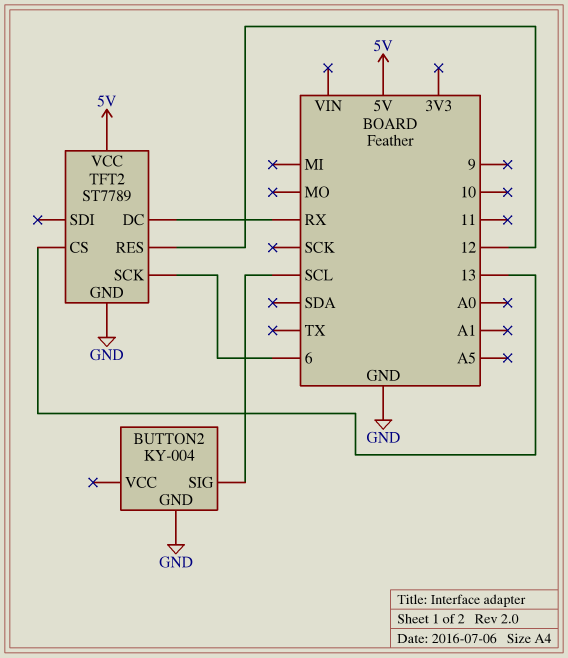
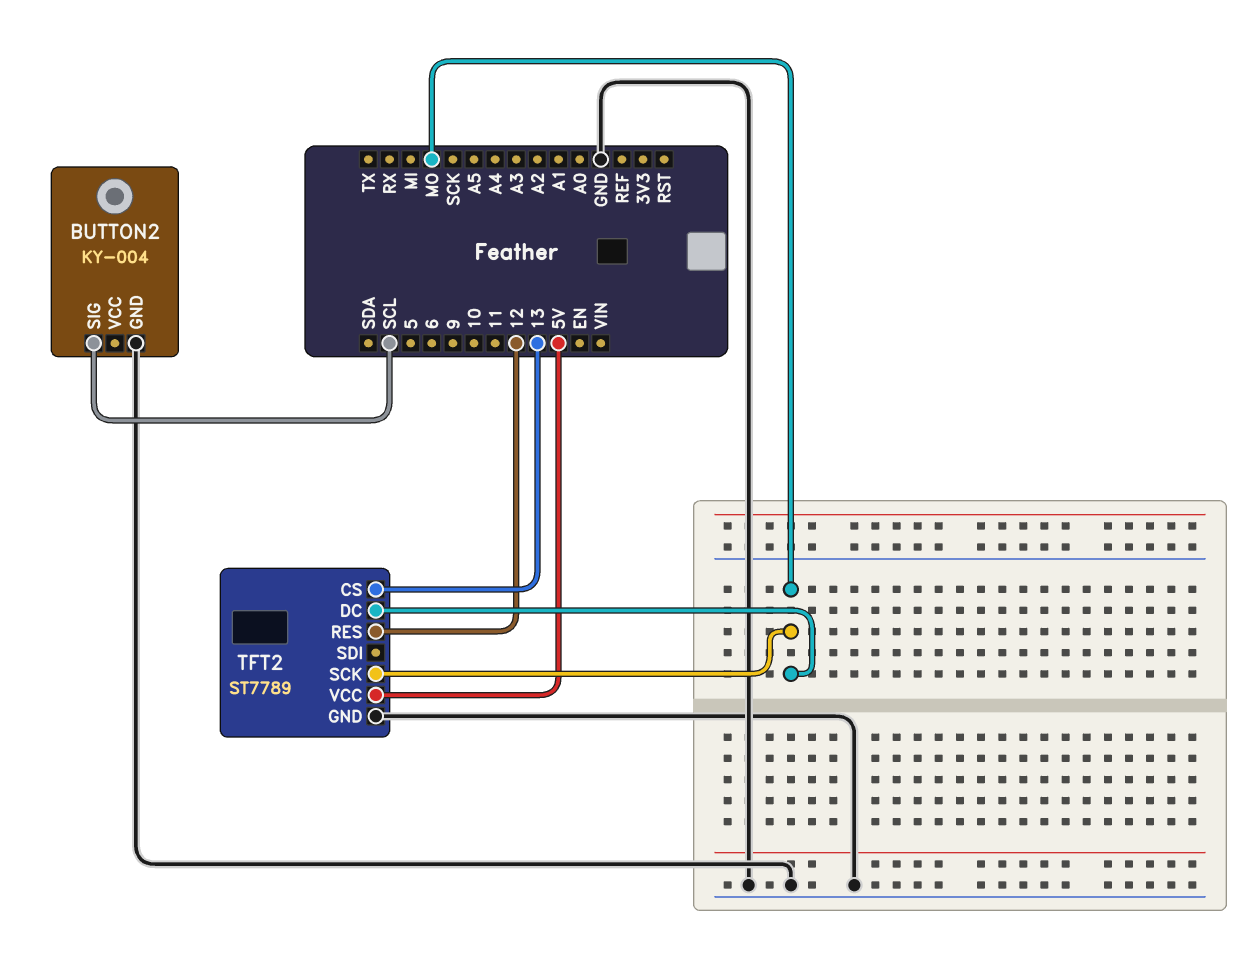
TFT2 pin DC: RX -> MO
TFT2 pin SCK: 6 -> MO

